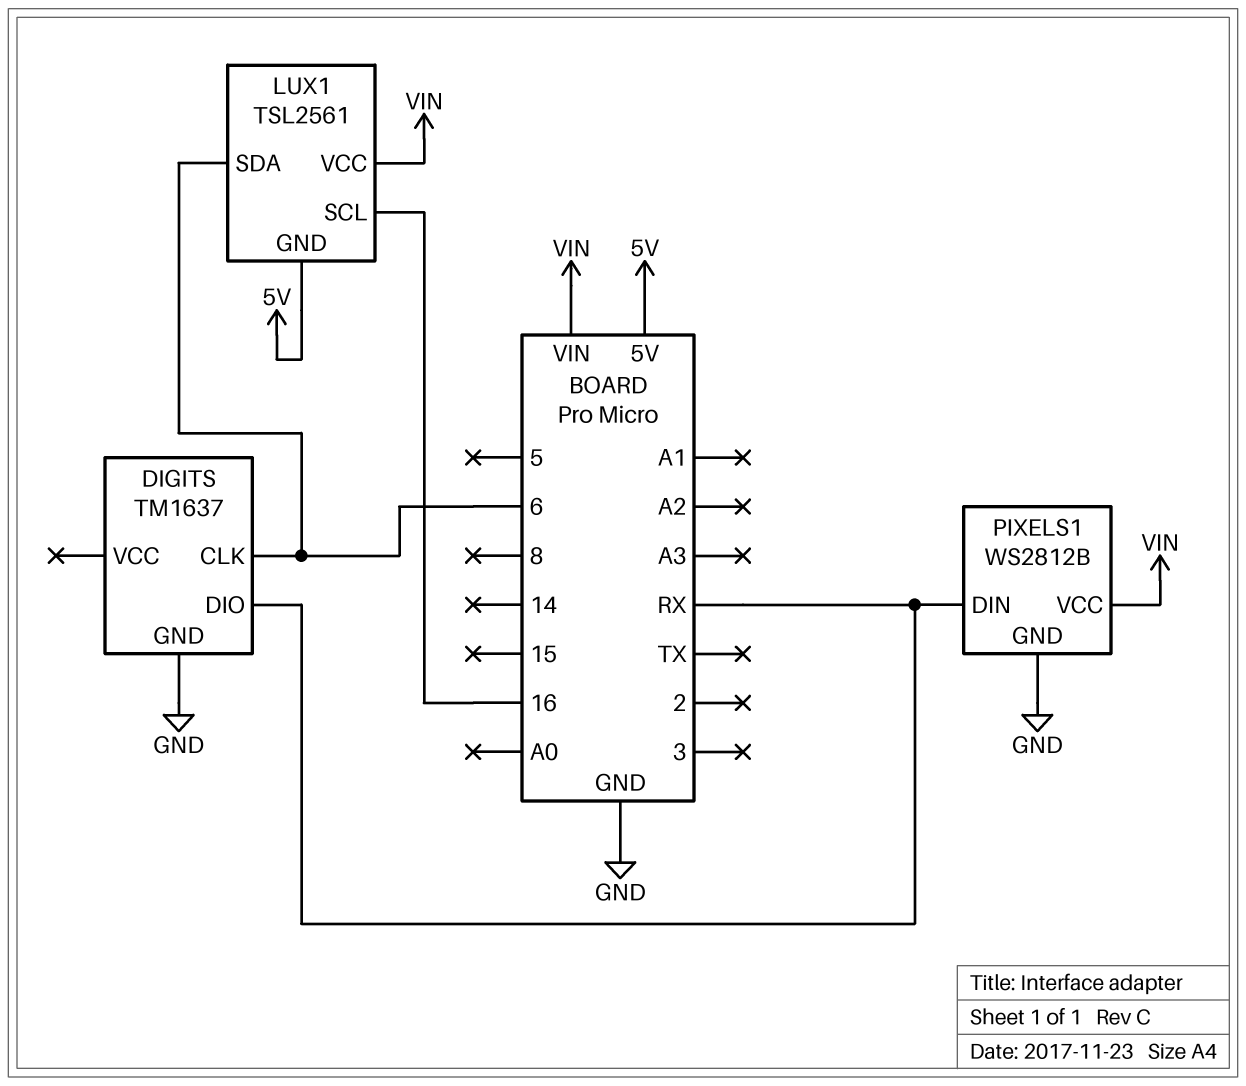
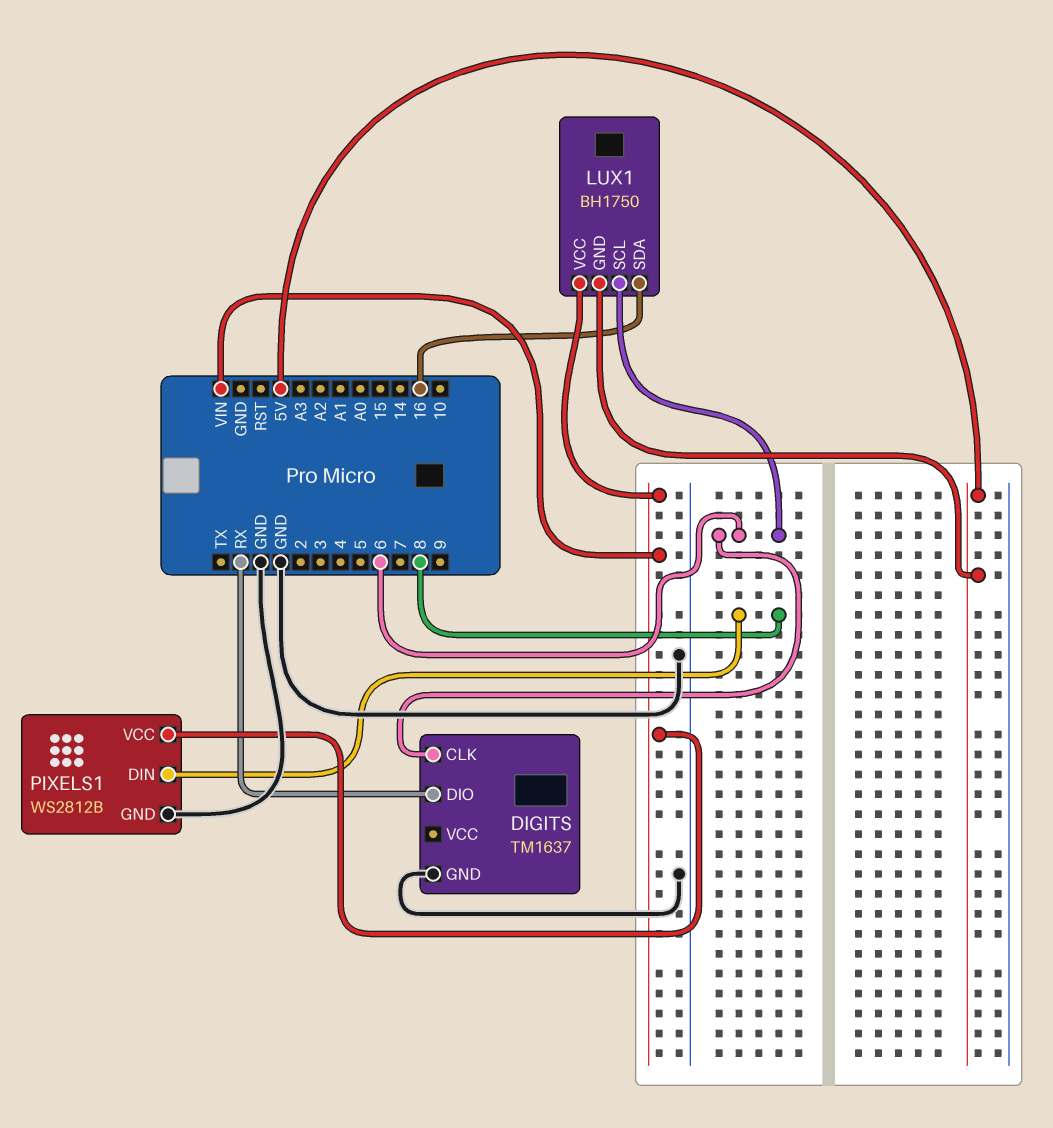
LUX1: TSL2561 -> BH1750
LUX1 pin SCL: 16 -> 6
LUX1 pin SDA: 6 -> 16
PIXELS1 pin DIN: RX -> 8

